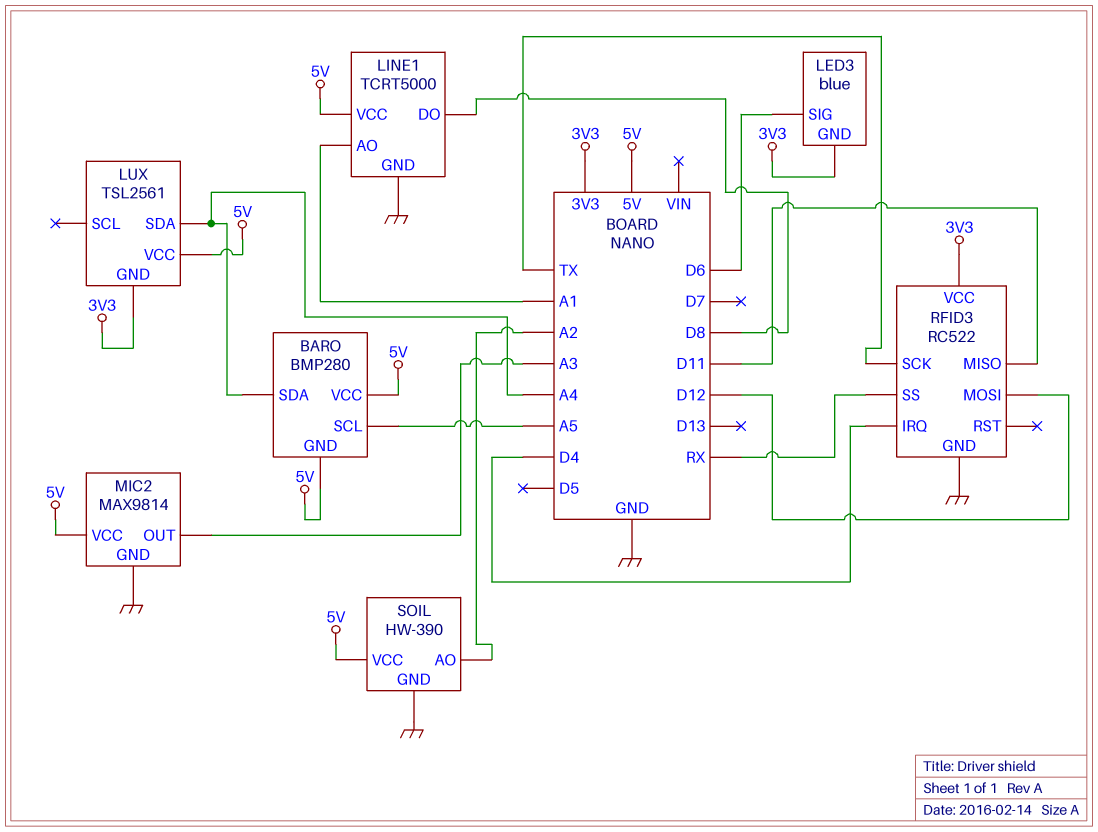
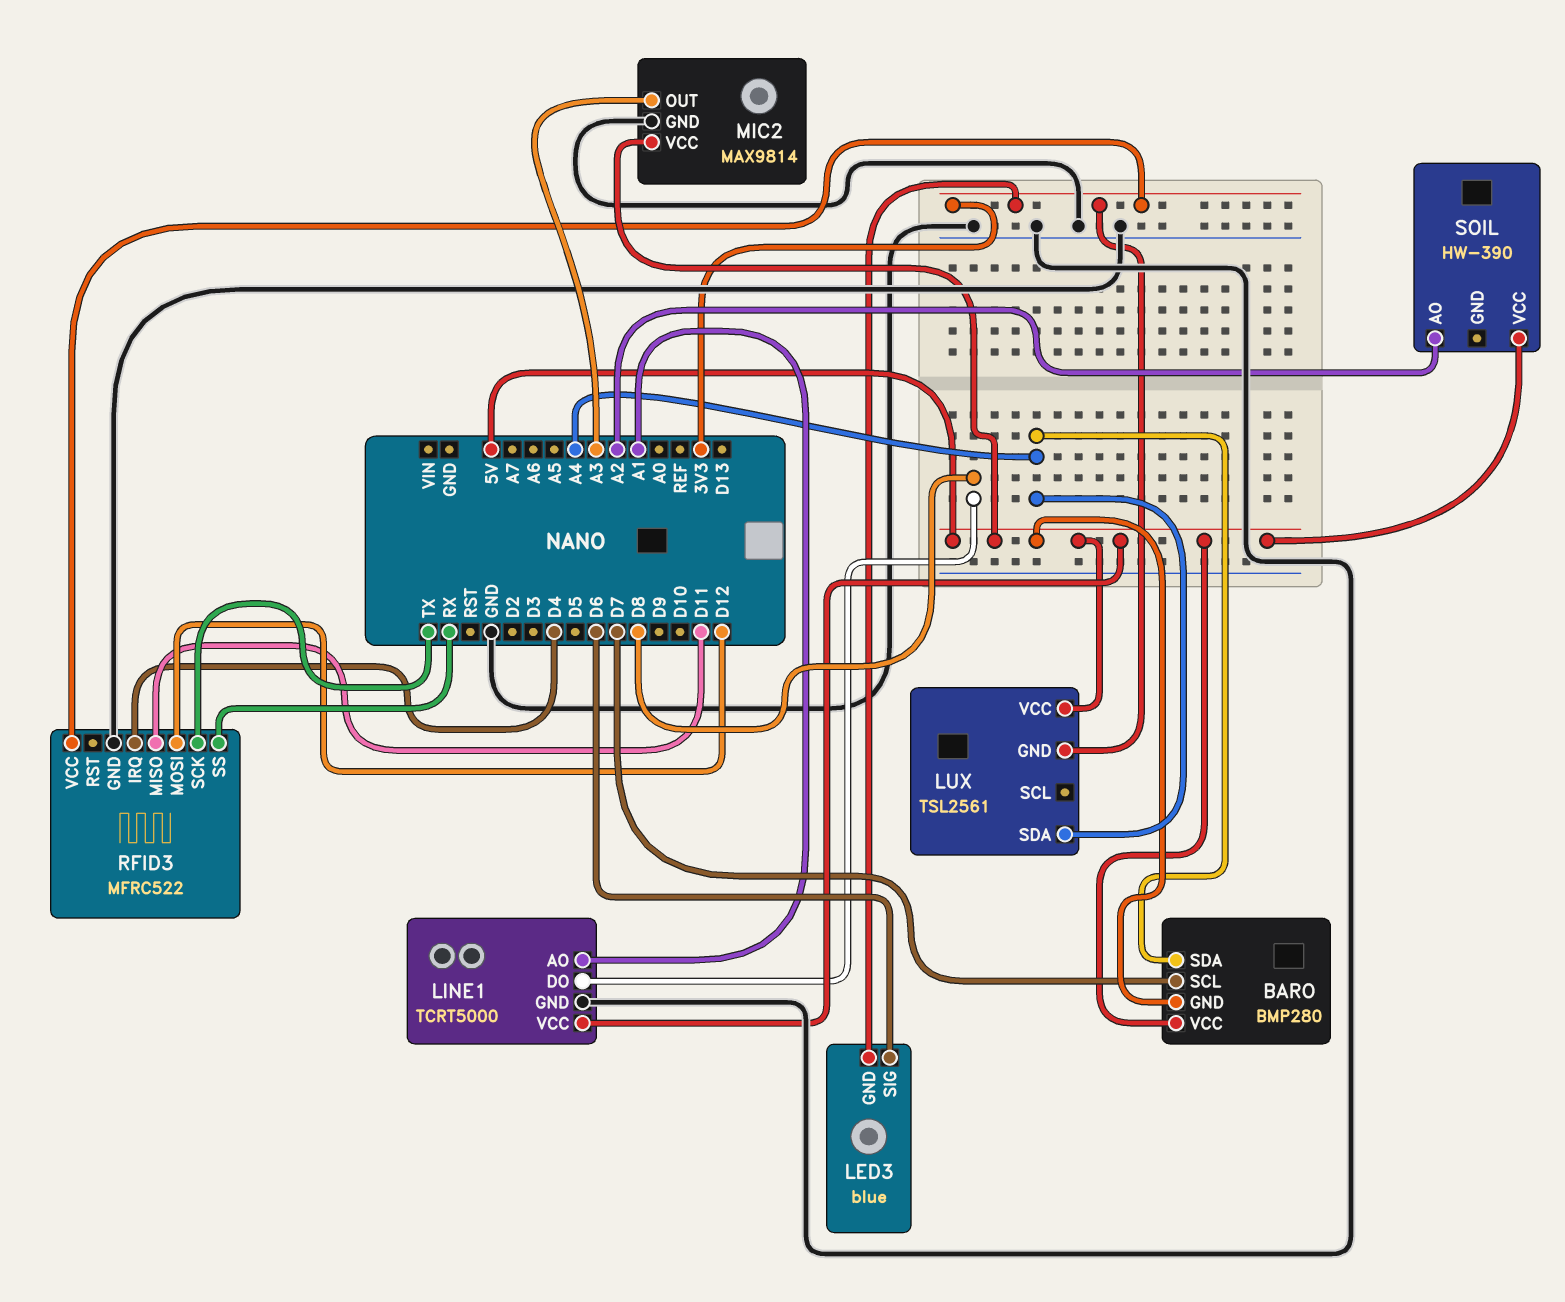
BARO pin SCL: A5 -> D7
RFID3: RC522 -> MFRC522
SOIL pin GND: GND -> none

